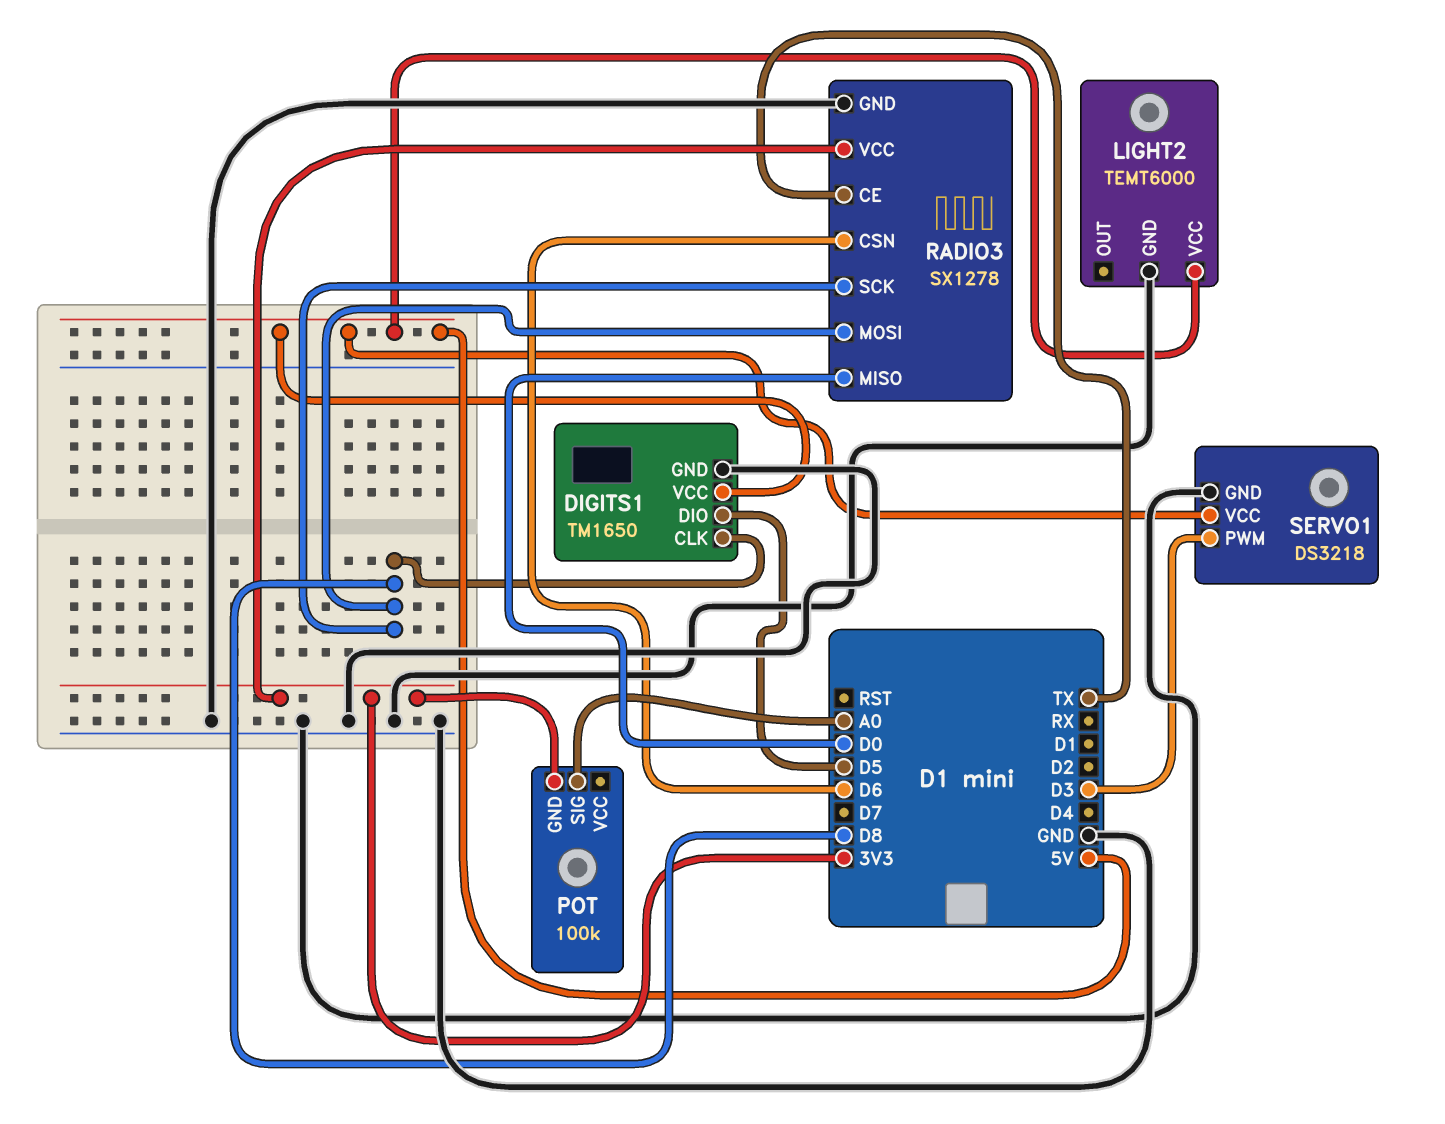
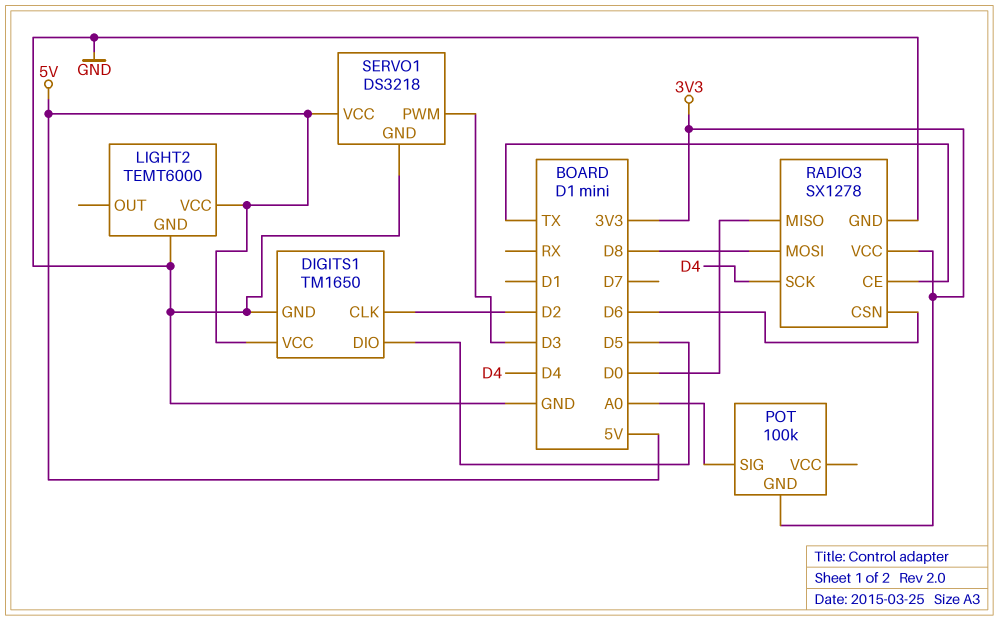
DIGITS1 pin CLK: D8 -> D2
RADIO3 pin SCK: D8 -> D4

